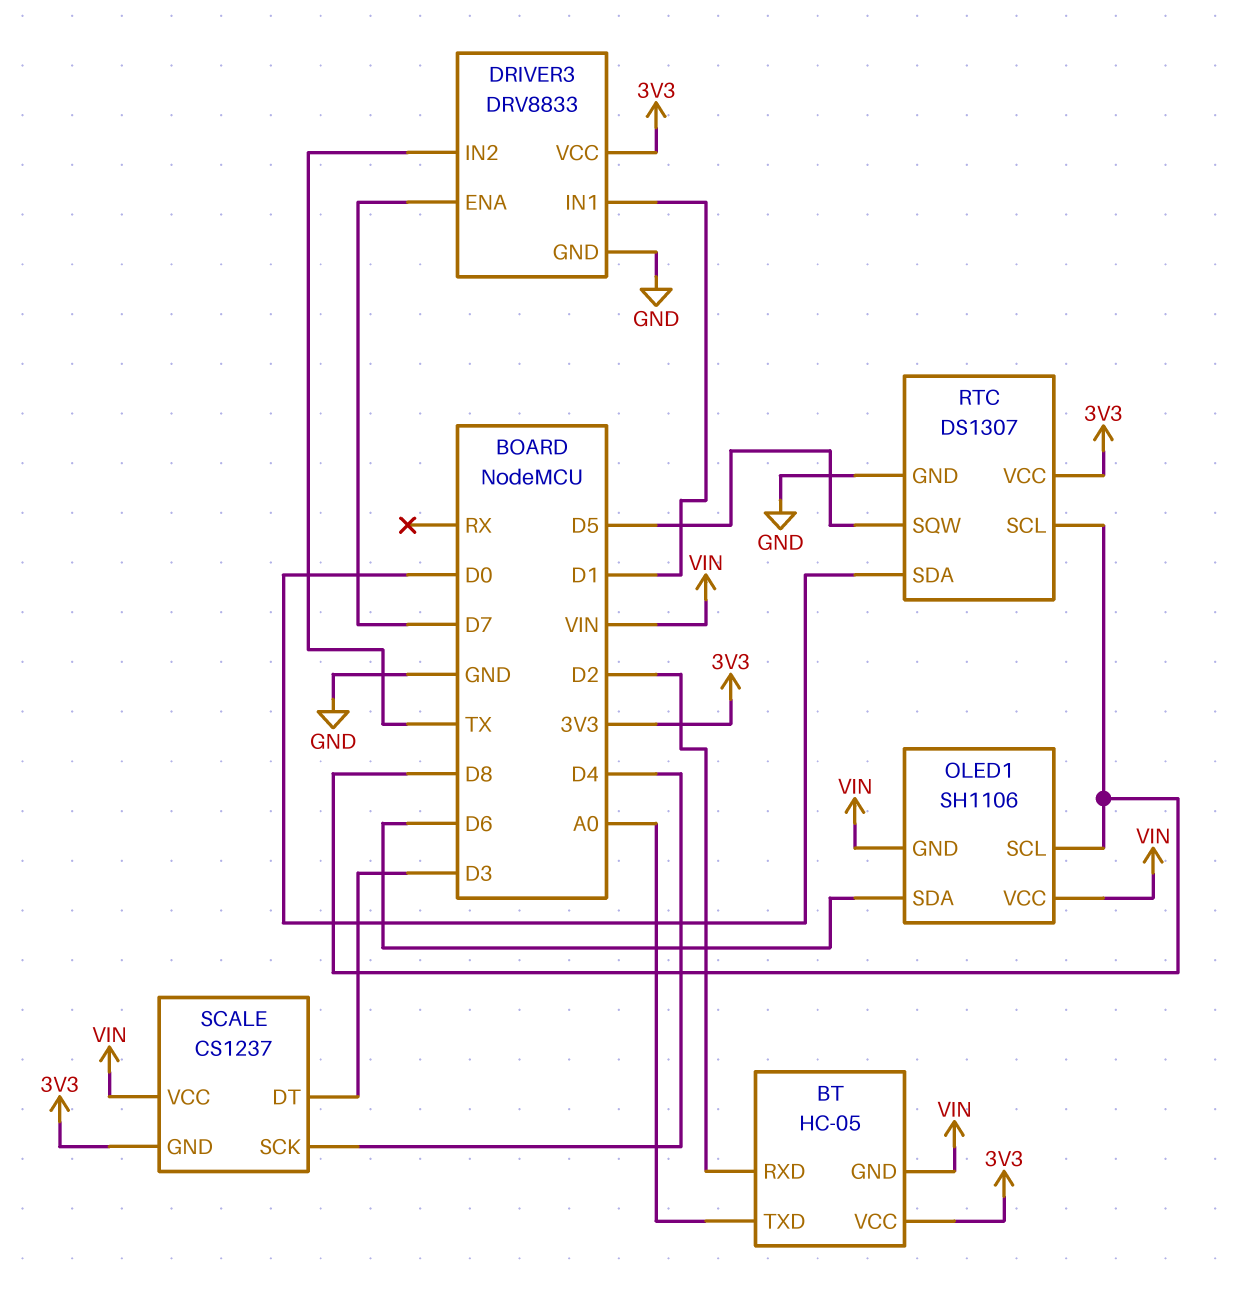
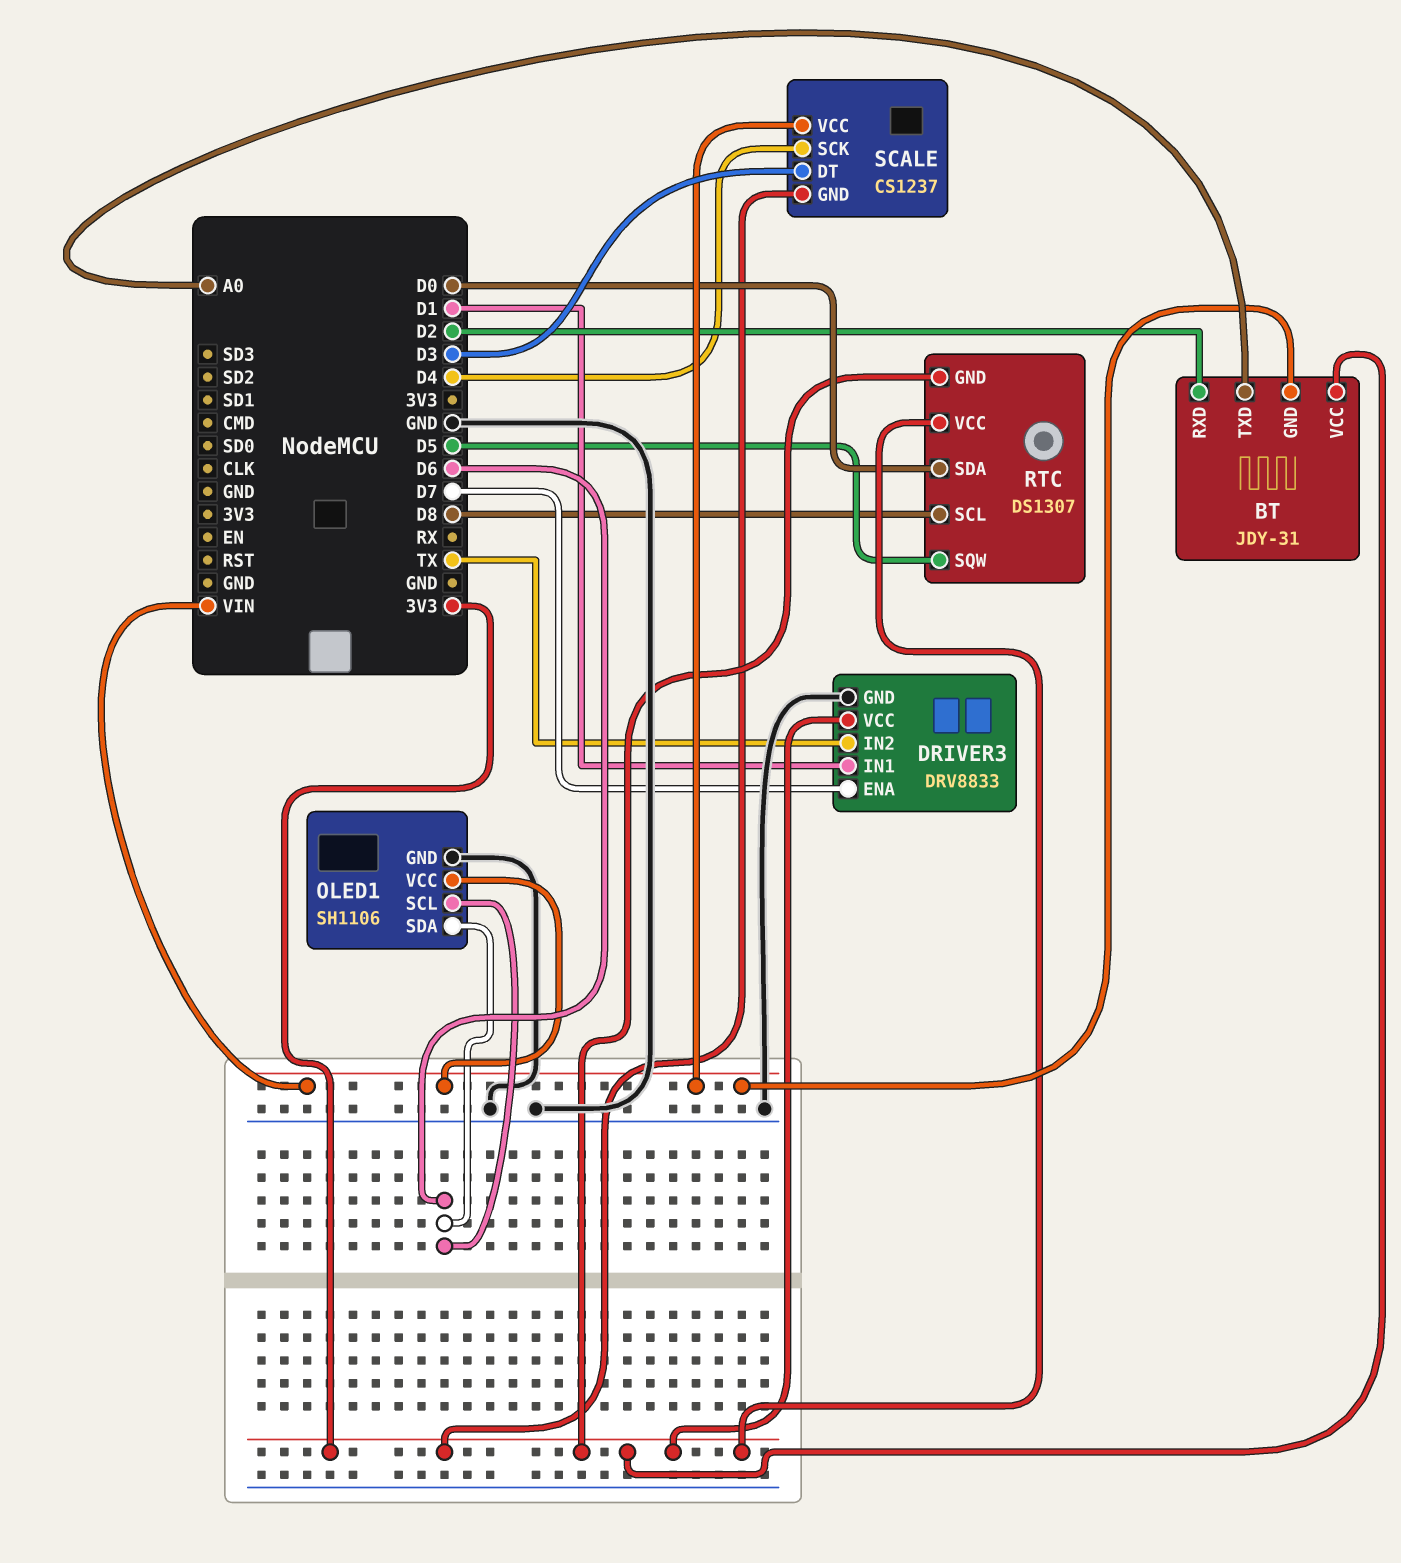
BT: HC-05 -> JDY-31
OLED1 pin GND: VIN -> GND
OLED1 pin SCL: D8 -> D6
RTC pin GND: GND -> 3V3

